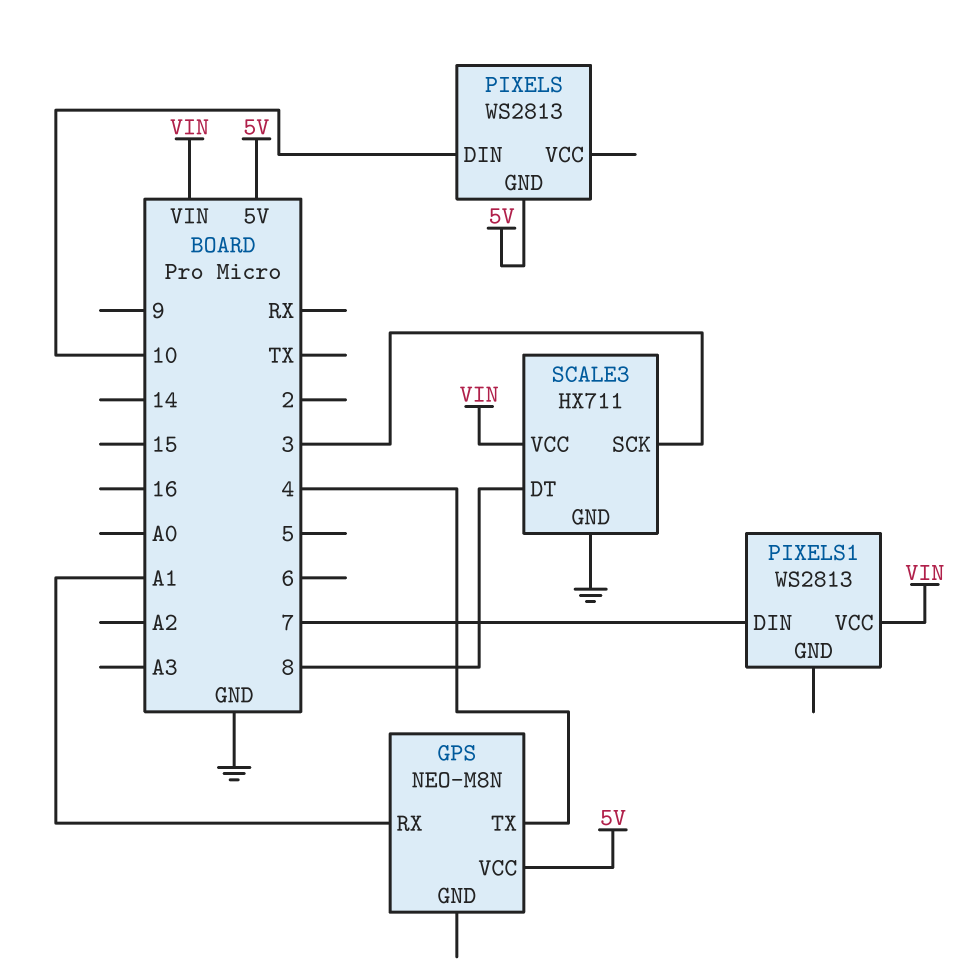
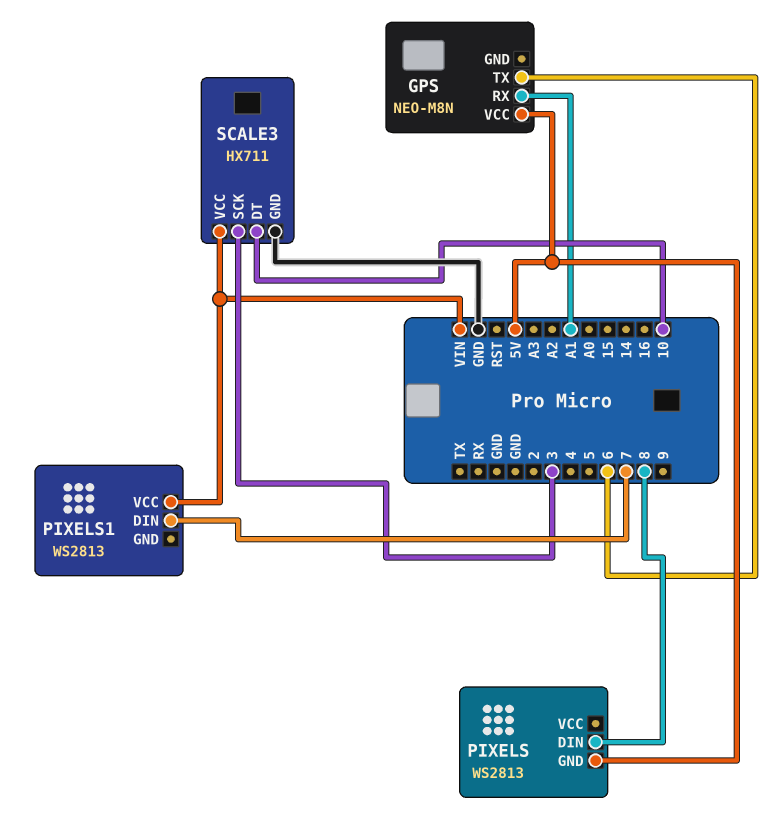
GPS pin TX: 4 -> 6
PIXELS pin DIN: 10 -> 8
SCALE3 pin DT: 8 -> 10

